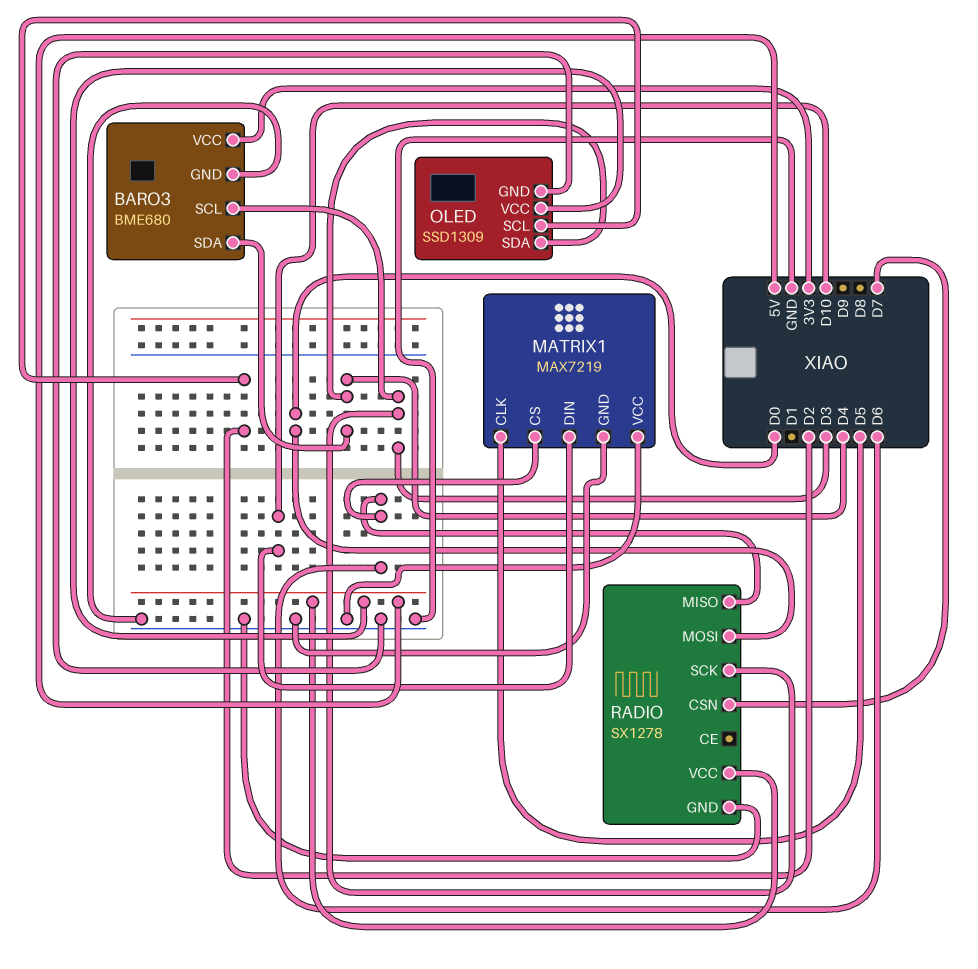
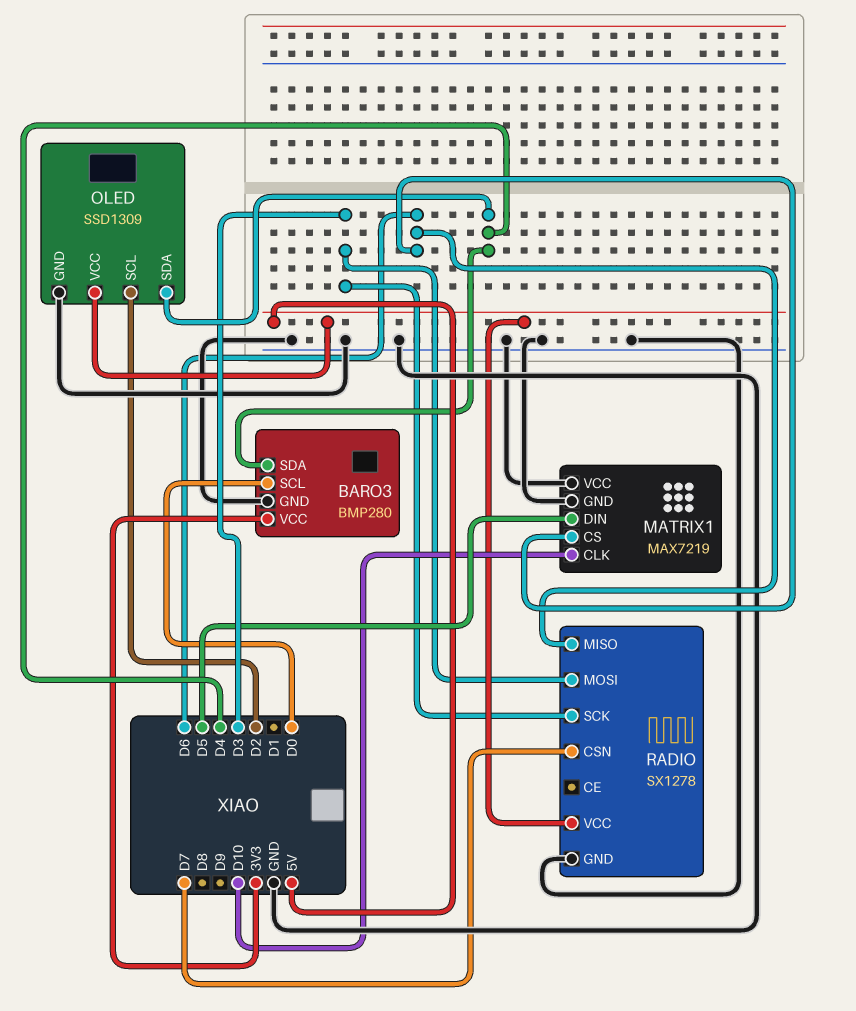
BARO3: BME680 -> BMP280
BARO3 pin SCL: D3 -> D0
MATRIX1 pin CLK: D5 -> D10
MATRIX1 pin DIN: D10 -> D5
RADIO pin MOSI: D0 -> D3

